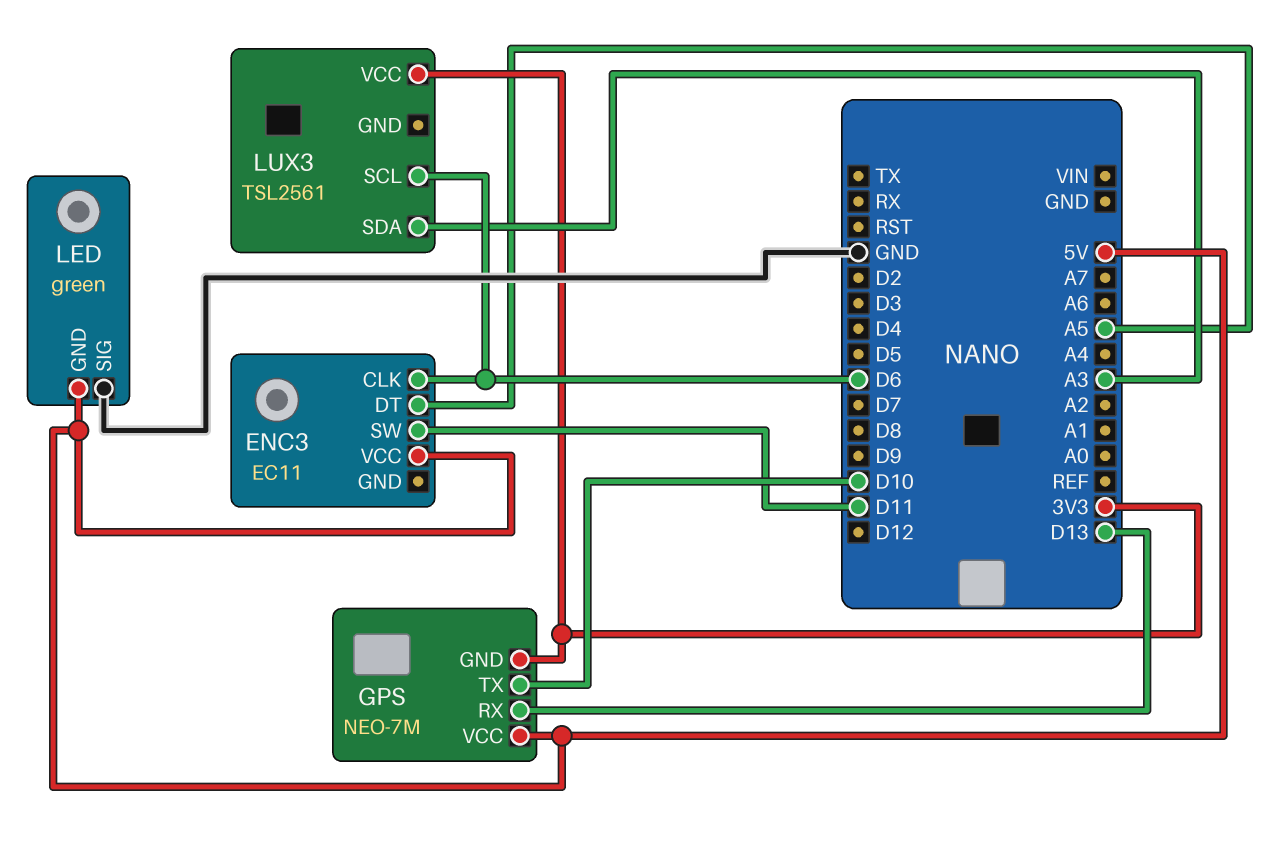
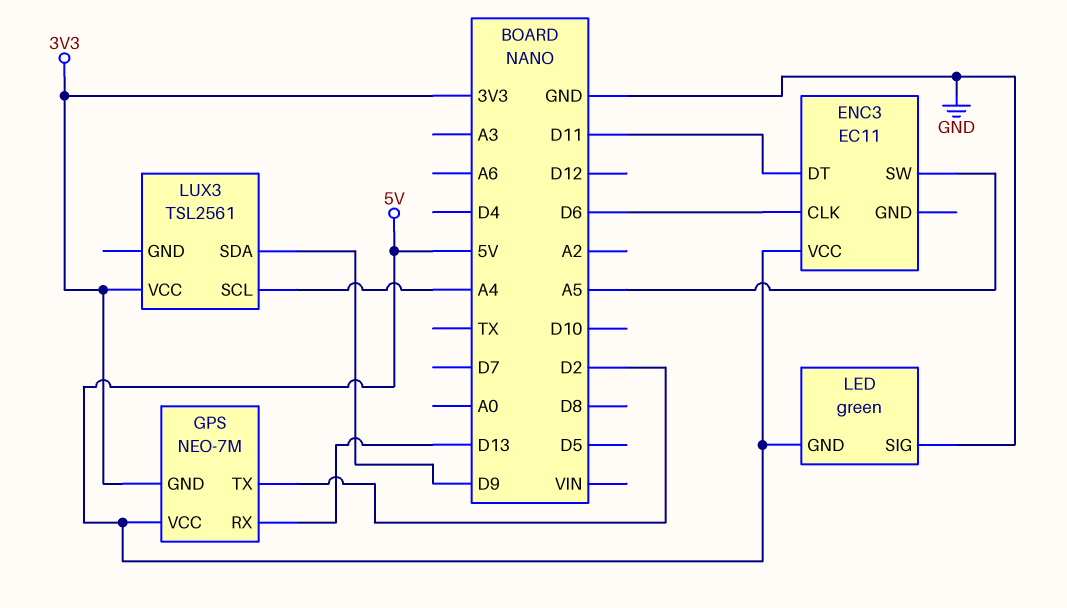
ENC3 pin DT: A5 -> D11
ENC3 pin SW: D11 -> A5
GPS pin TX: D10 -> D2
LUX3 pin SCL: D6 -> A4
LUX3 pin SDA: A3 -> D9

